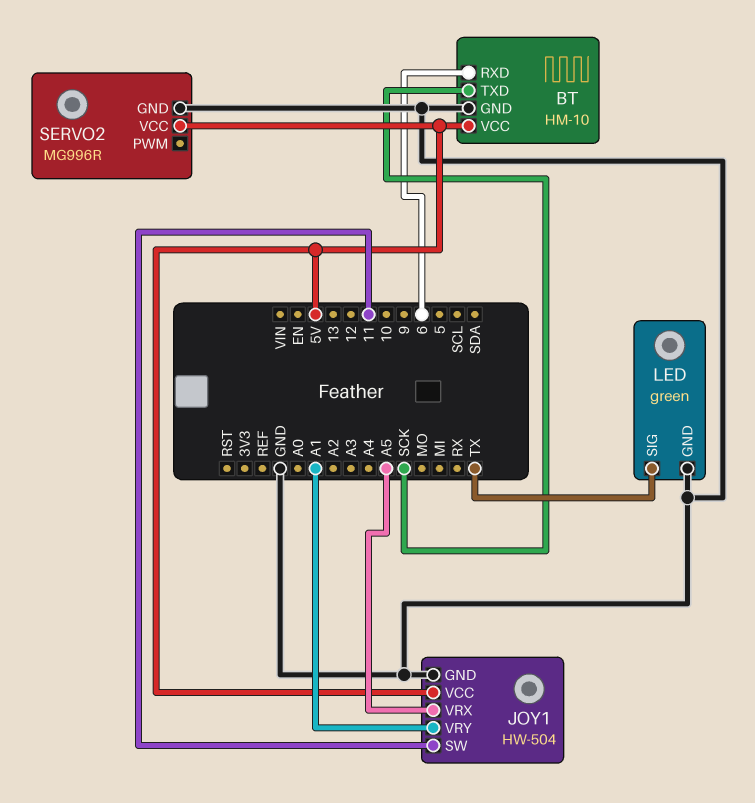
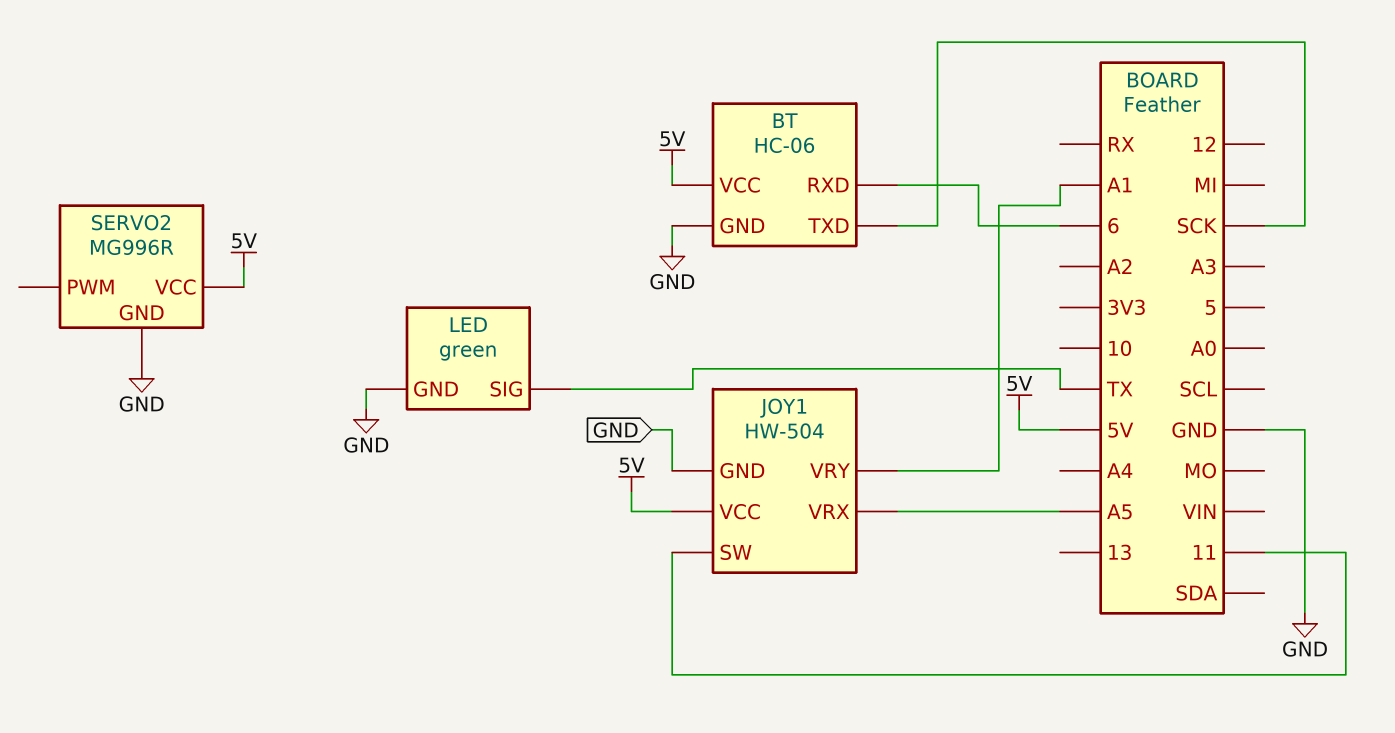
BT: HM-10 -> HC-06

